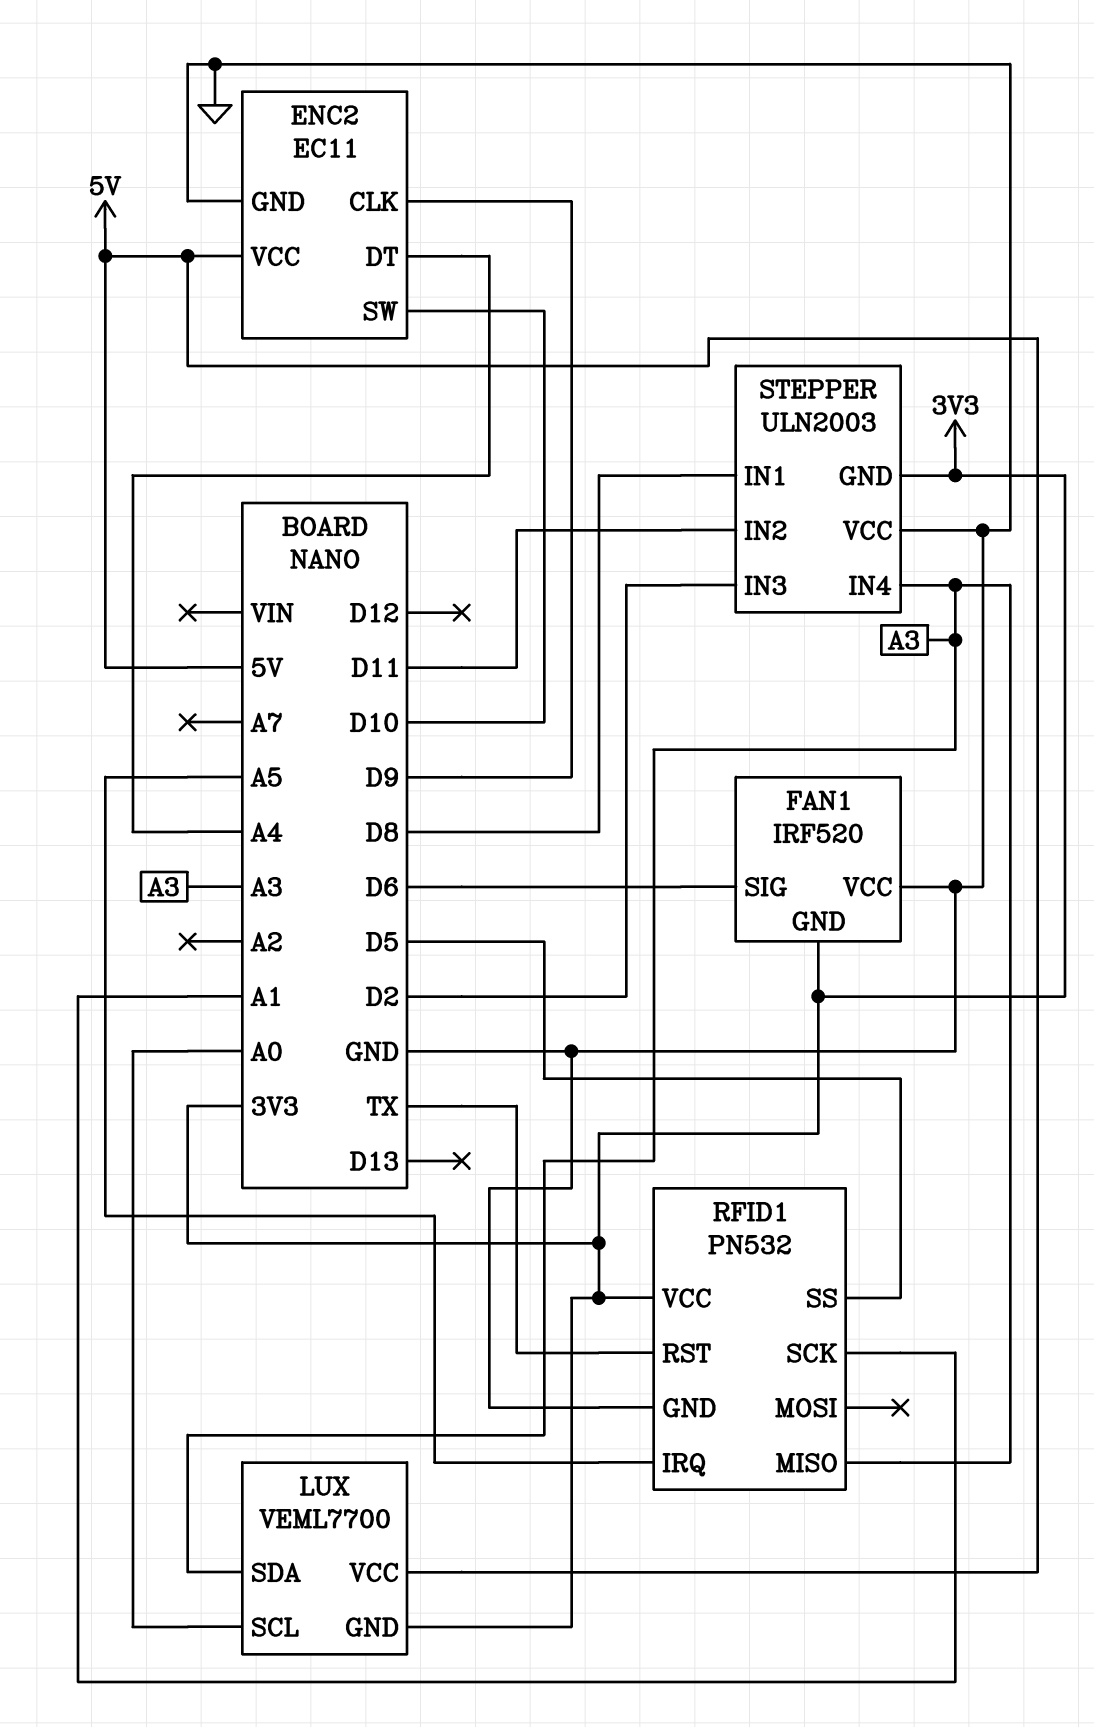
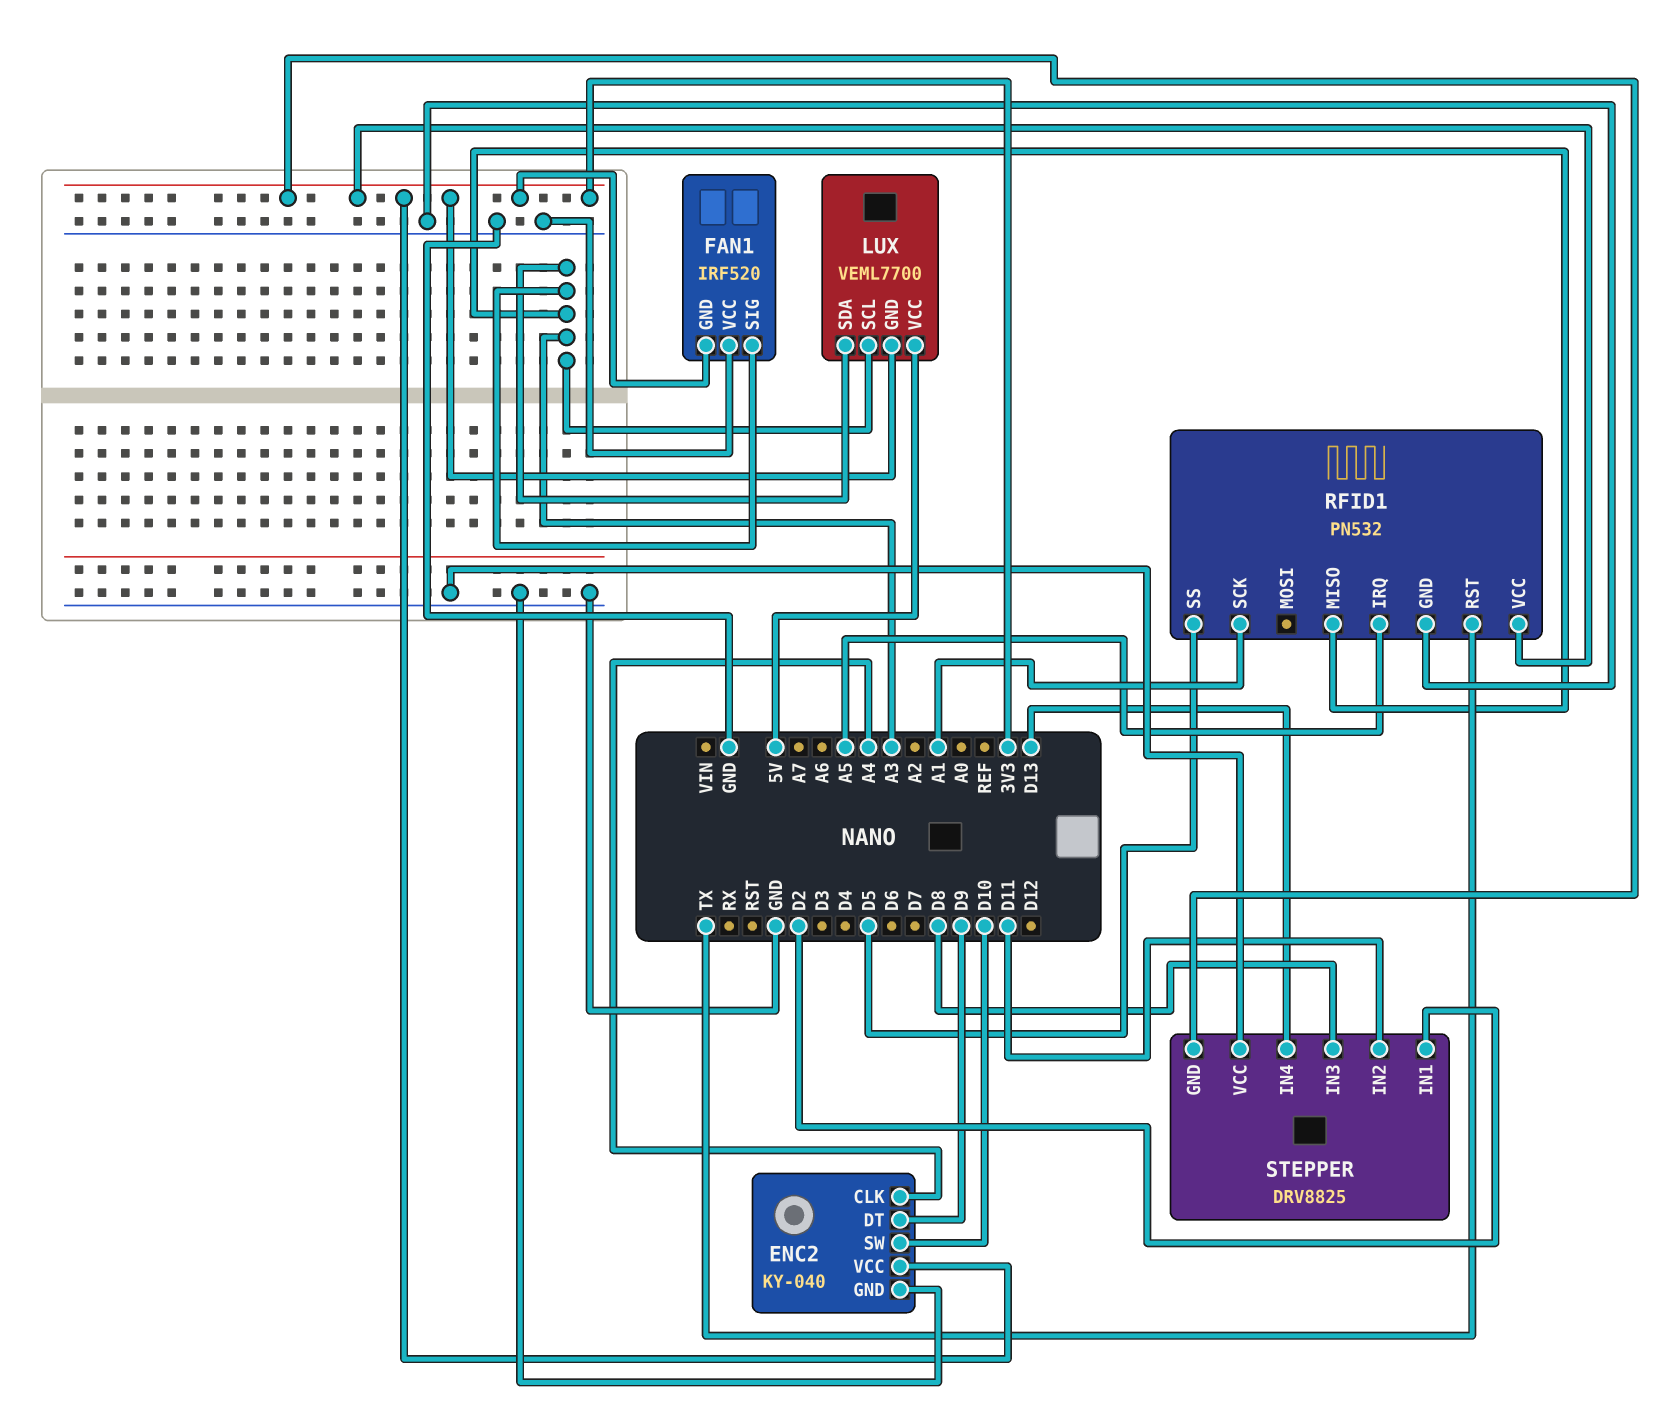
ENC2: EC11 -> KY-040
ENC2 pin CLK: D9 -> A4
ENC2 pin DT: A4 -> D9
ENC2 pin VCC: 5V -> 3V3
FAN1 pin SIG: D6 -> A3
LUX pin SCL: A0 -> A3
STEPPER: ULN2003 -> DRV8825
STEPPER pin IN1: D8 -> D2
STEPPER pin IN3: D2 -> D8
STEPPER pin IN4: A3 -> D13

